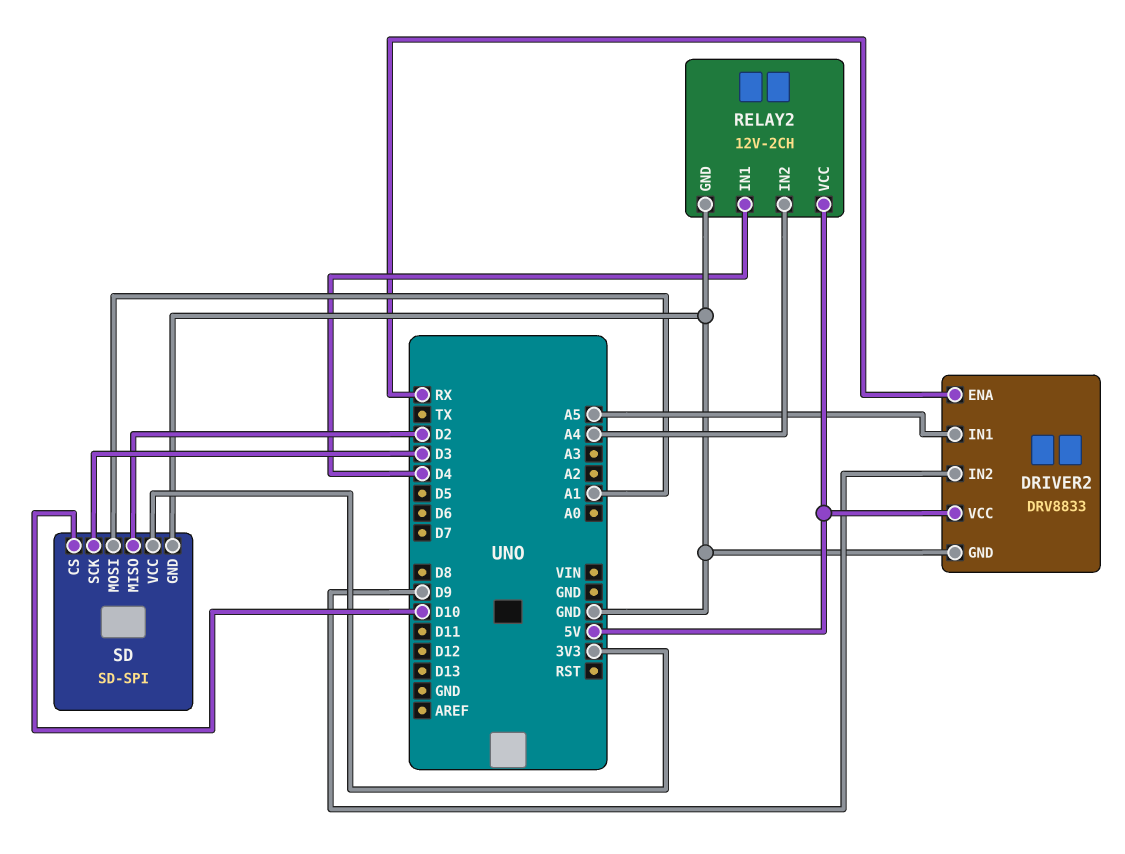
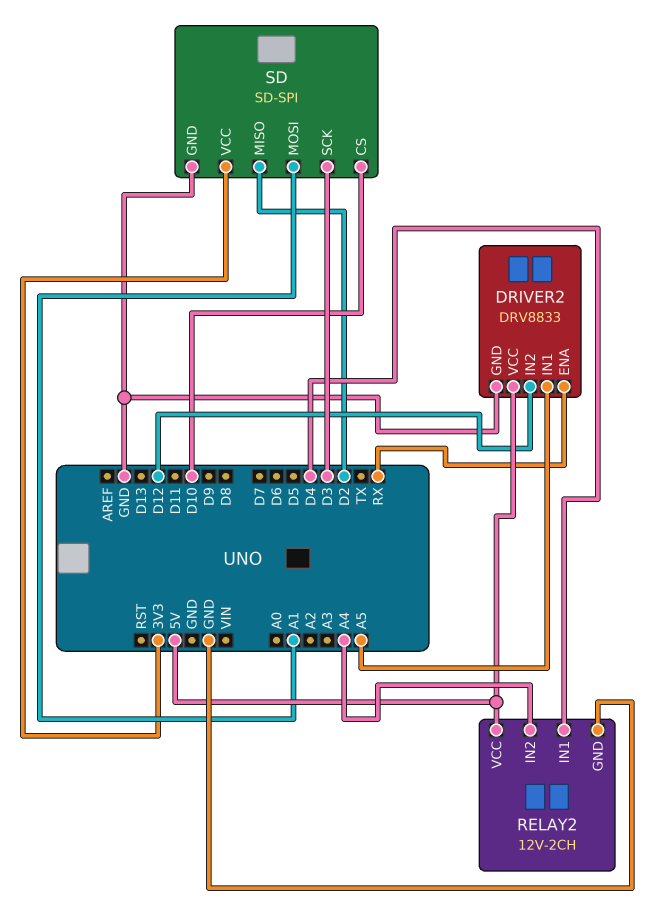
DRIVER2 pin IN2: D9 -> D12

